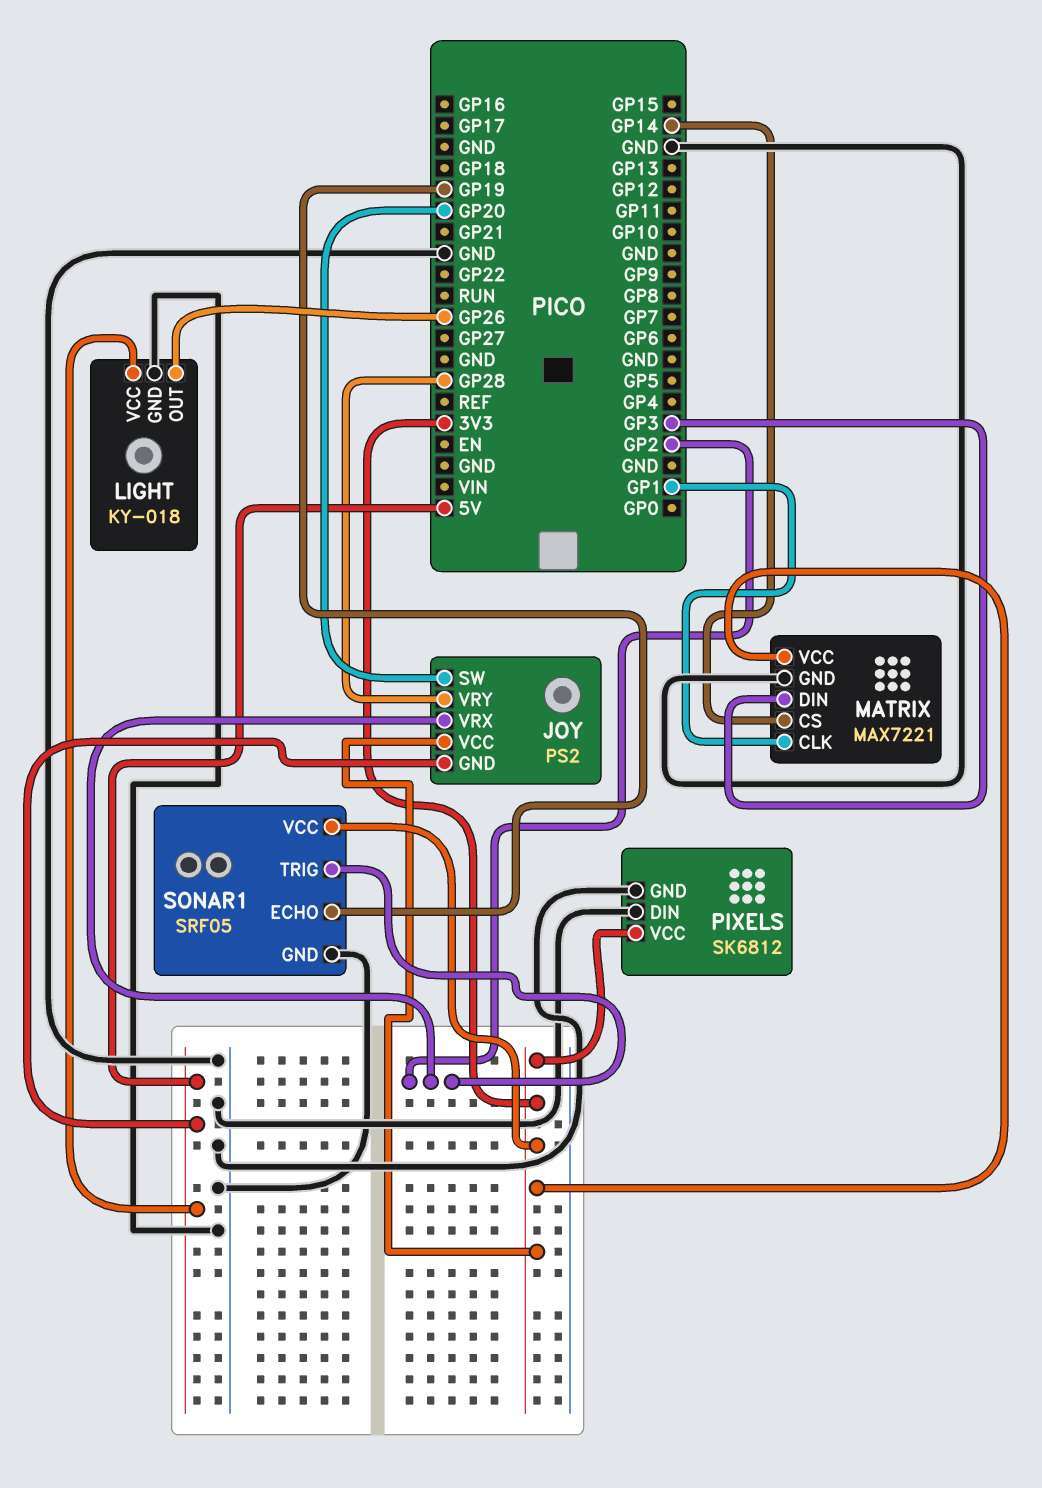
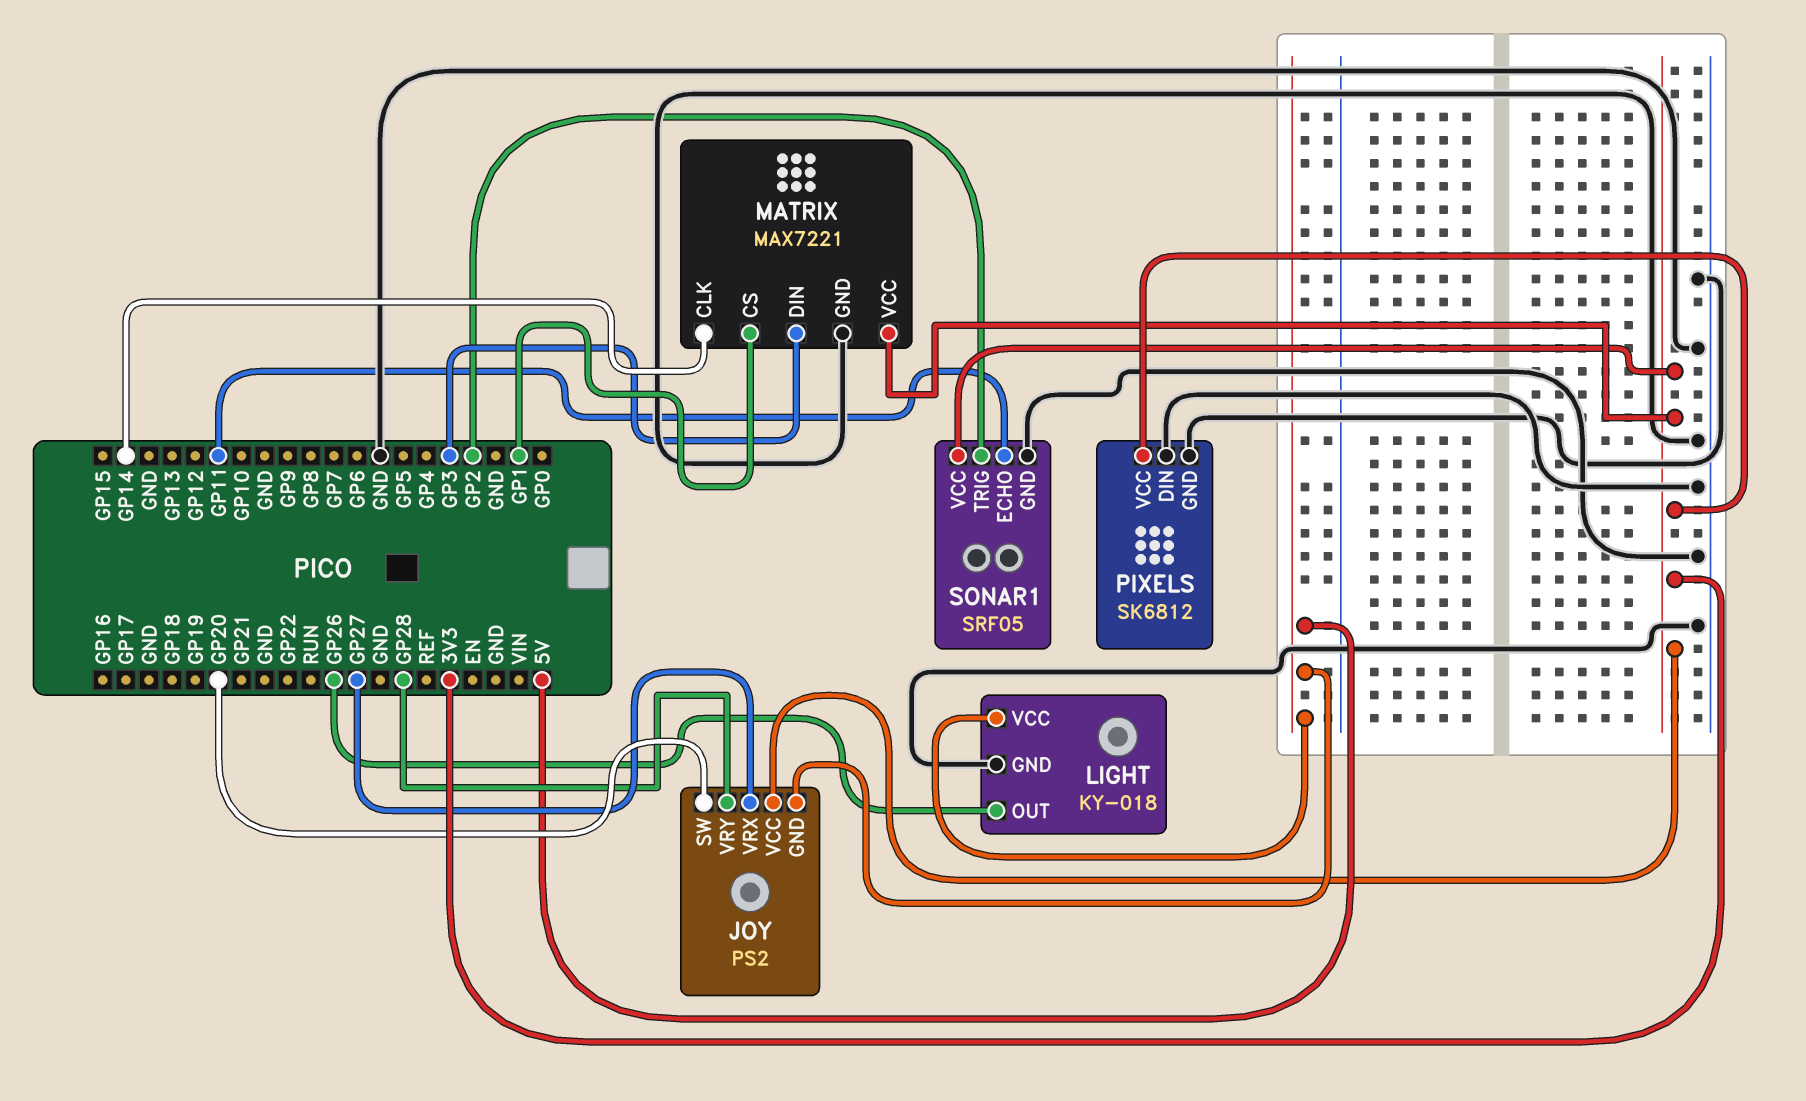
JOY pin VRX: GP2 -> GP27
MATRIX pin CLK: GP1 -> GP14
MATRIX pin CS: GP14 -> GP1
SONAR1 pin ECHO: GP19 -> GP11

